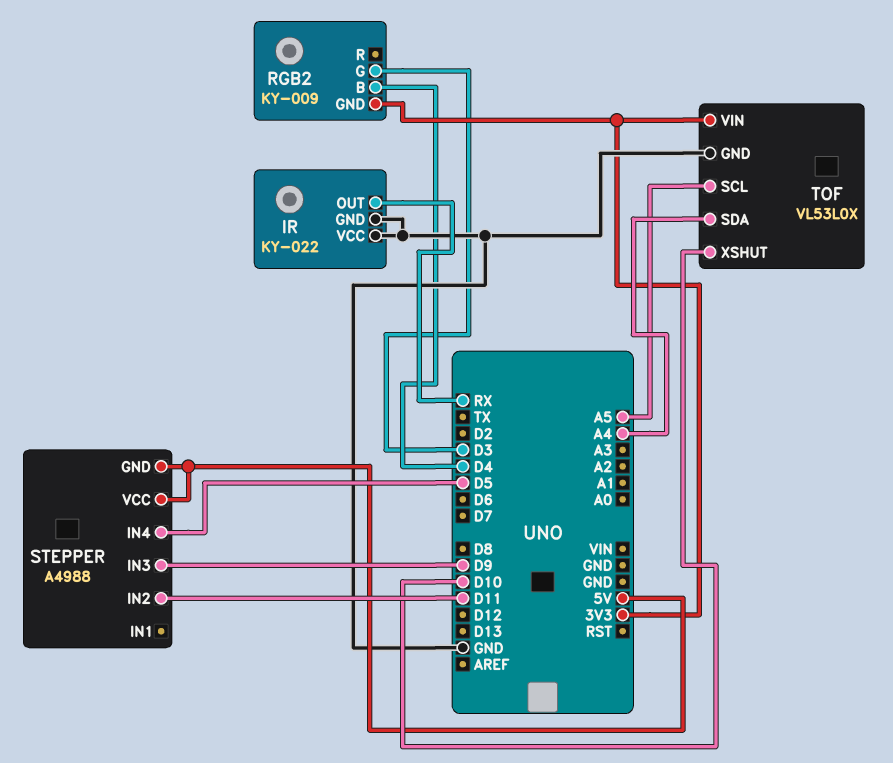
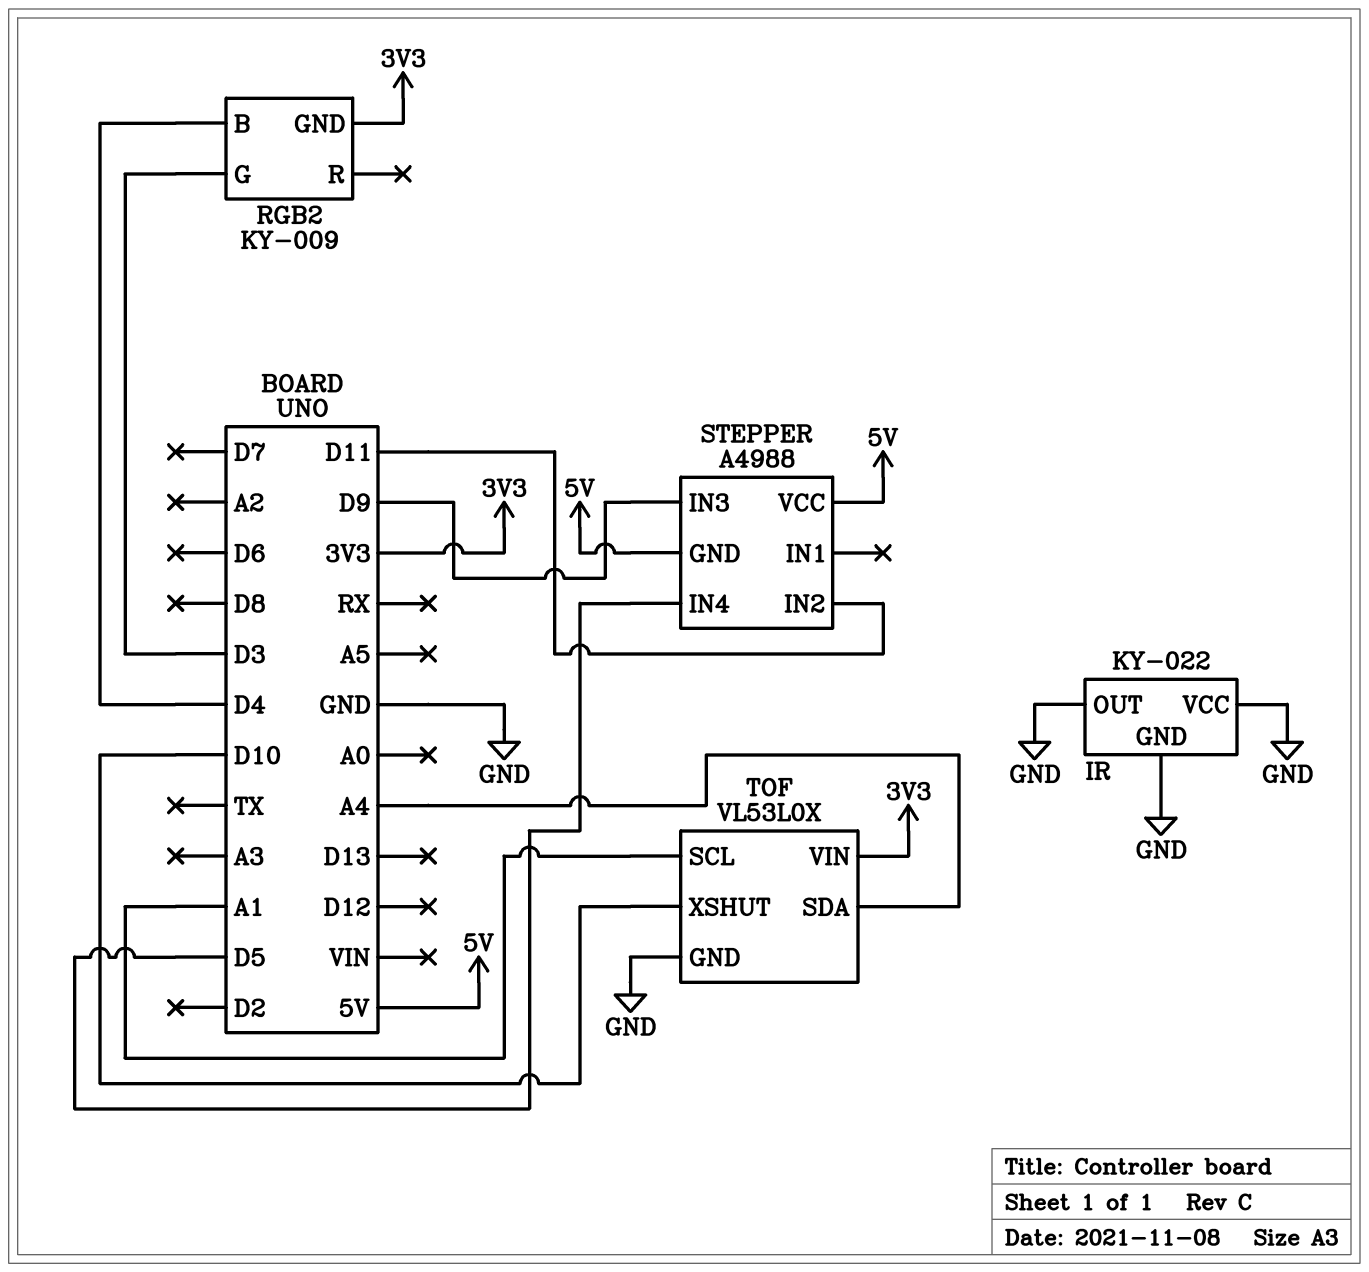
IR pin OUT: RX -> GND
TOF pin SCL: A5 -> A1

